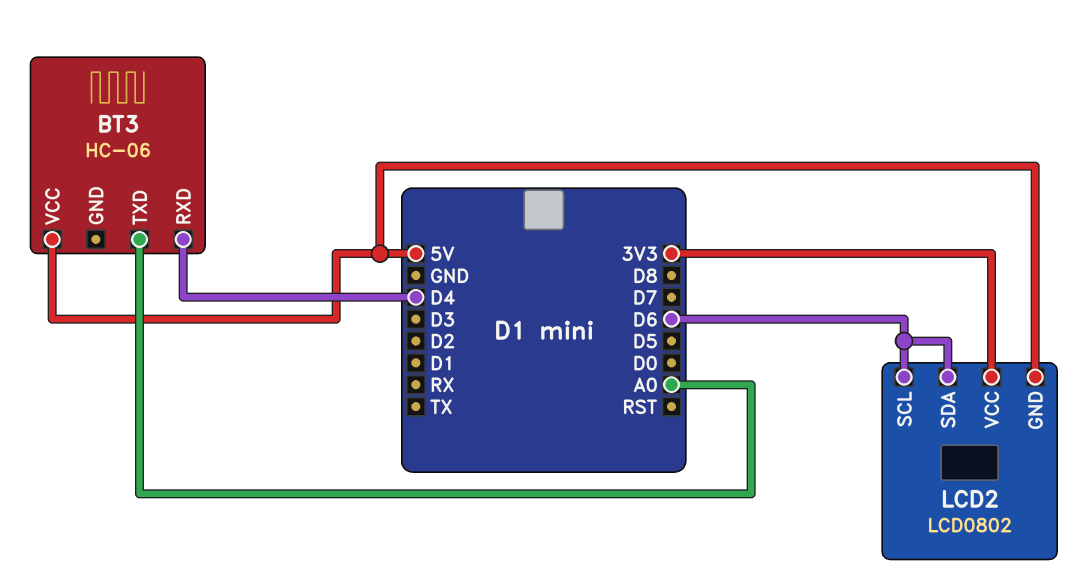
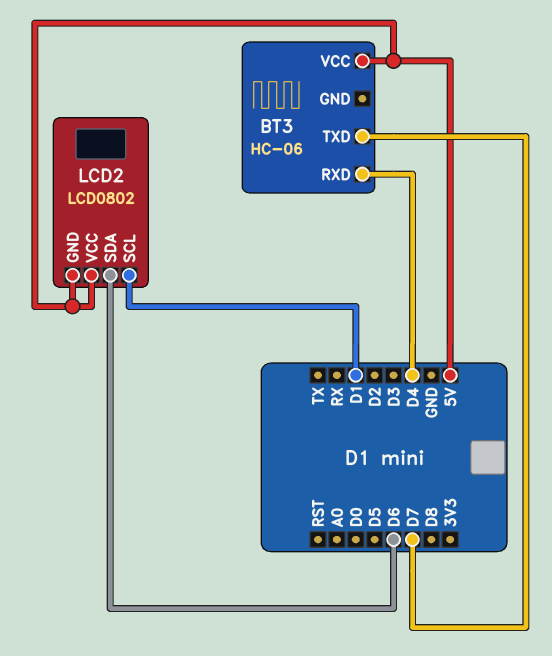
BT3 pin TXD: A0 -> D7
LCD2 pin SCL: D6 -> D1
LCD2 pin VCC: 3V3 -> 5V

